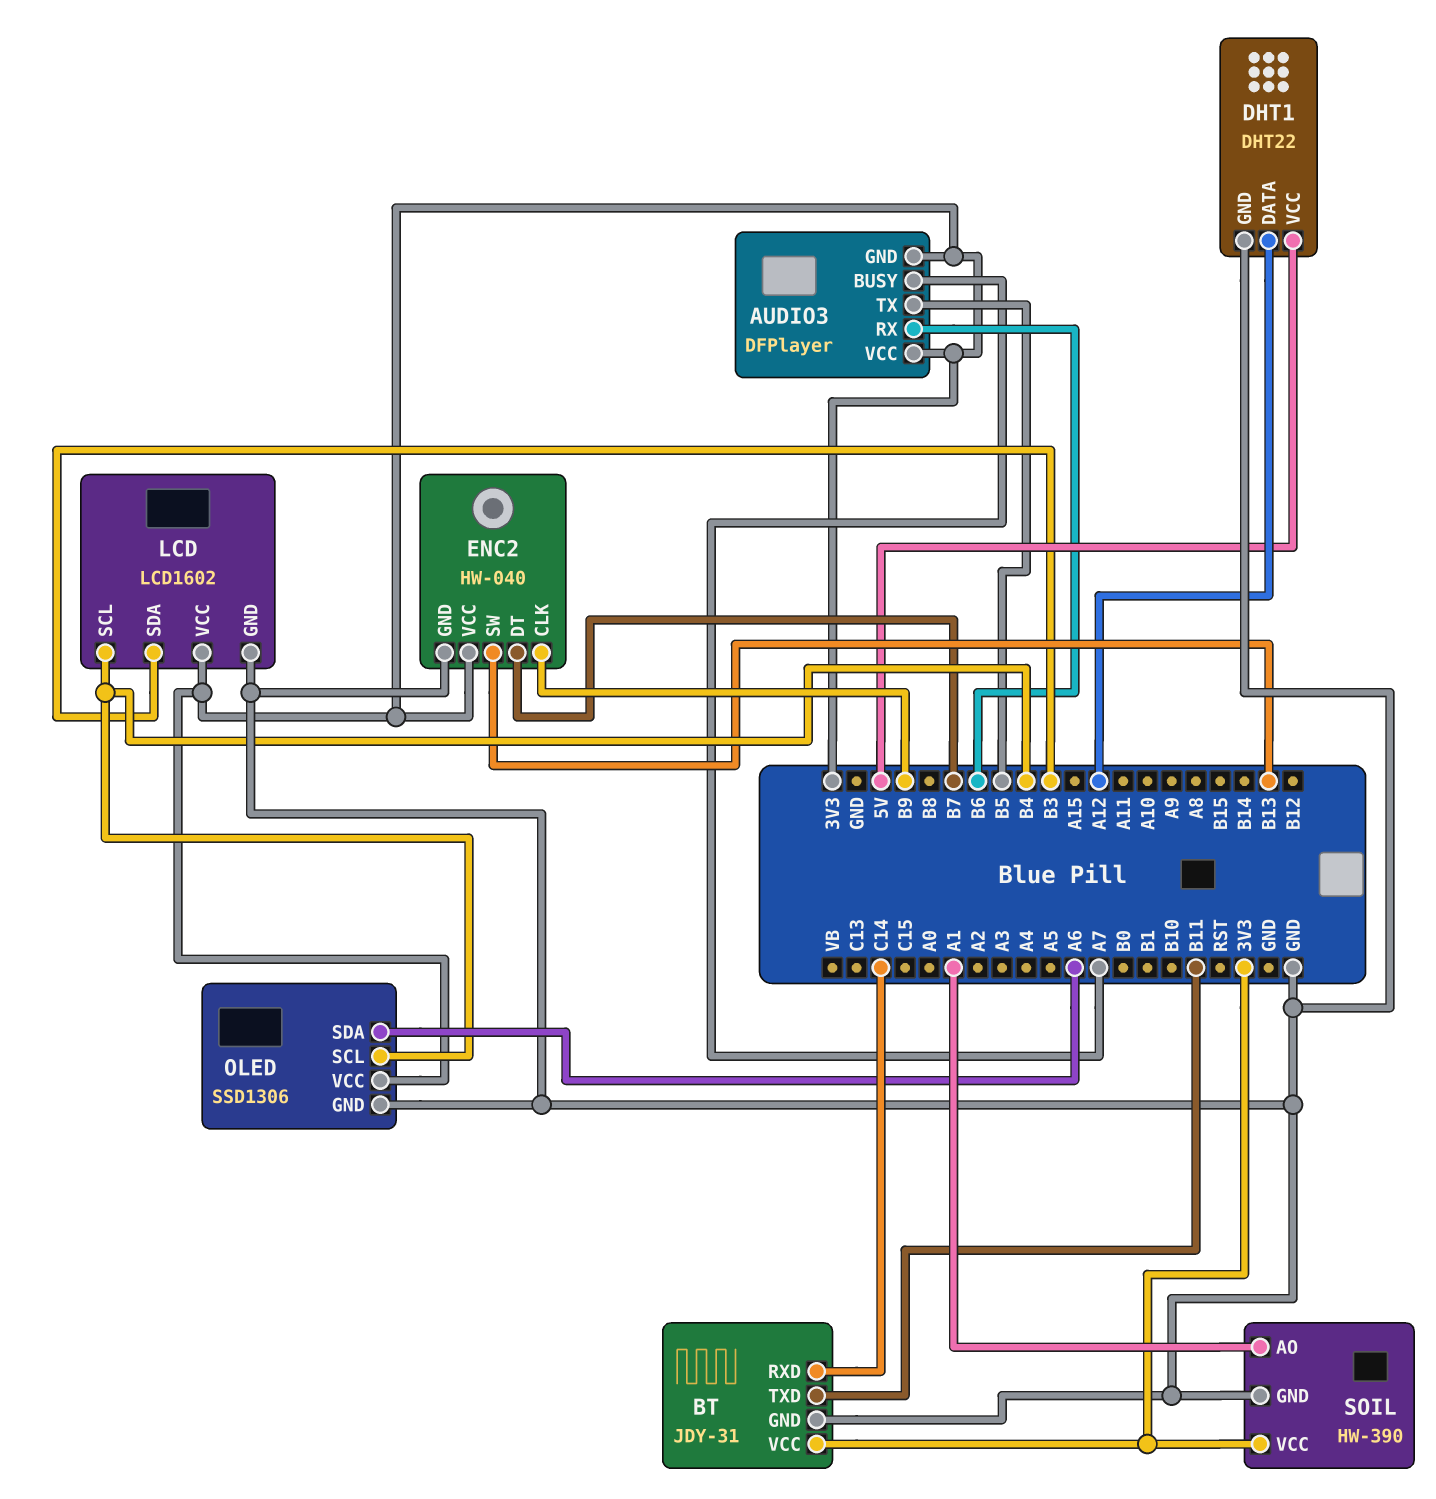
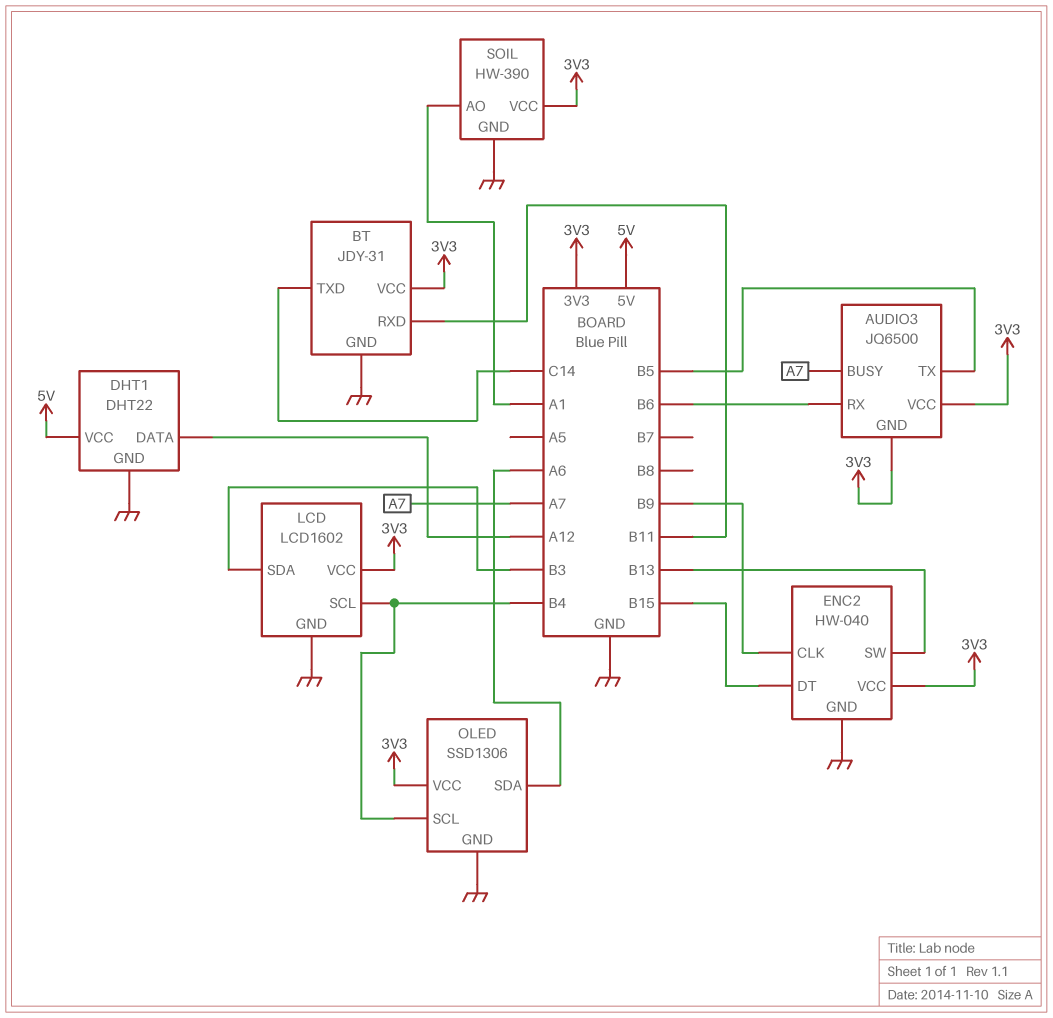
AUDIO3: DFPlayer -> JQ6500
BT pin RXD: C14 -> B11
BT pin TXD: B11 -> C14
ENC2 pin DT: B7 -> B15

